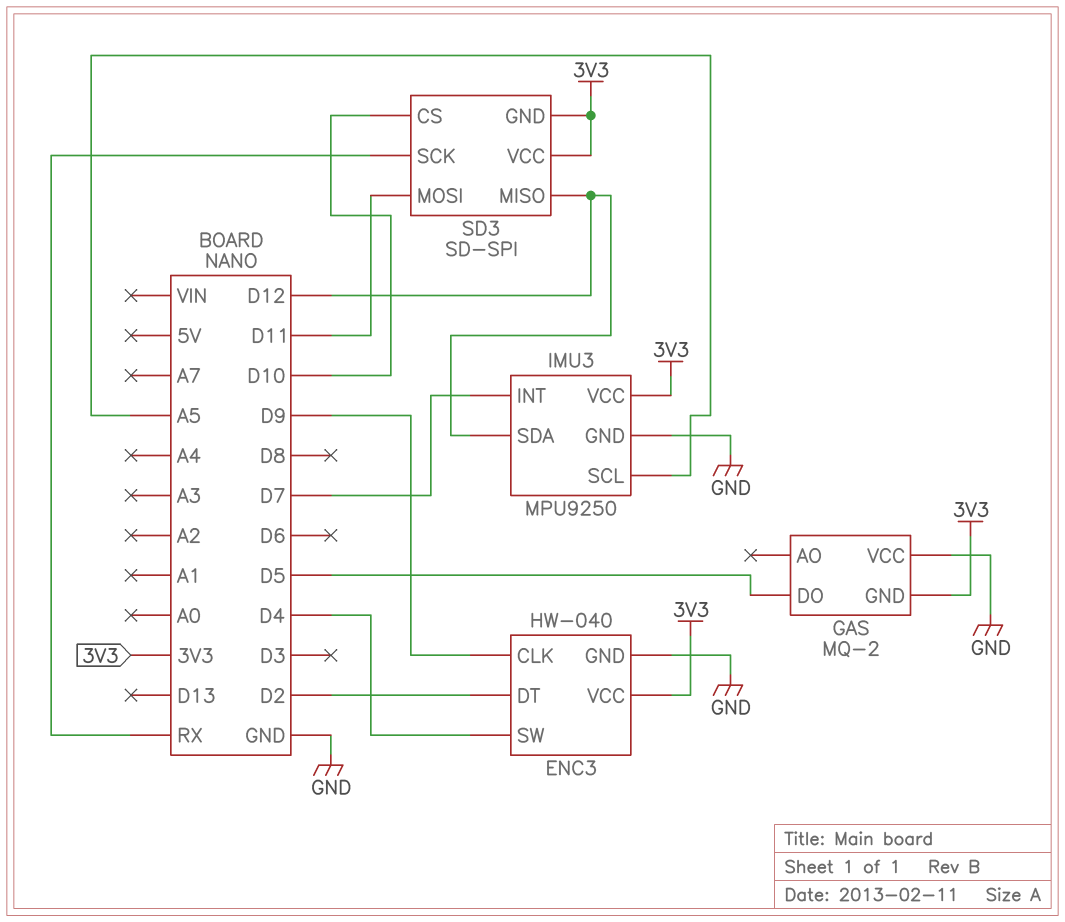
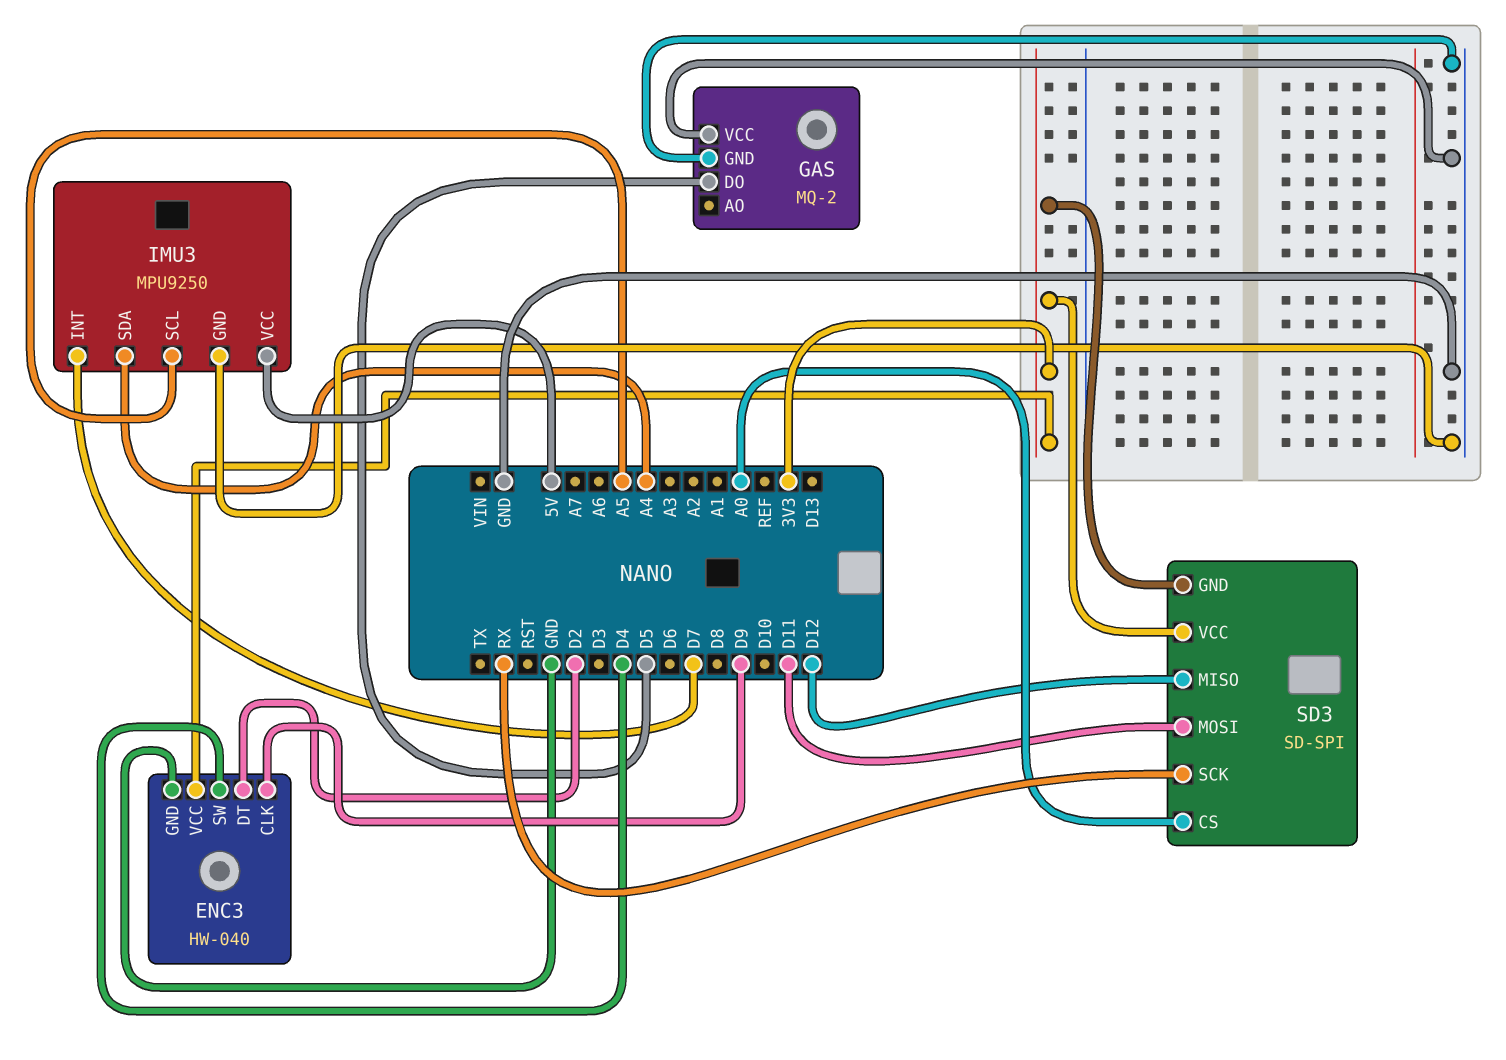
GAS pin GND: 3V3 -> GND
IMU3 pin SDA: D12 -> A4
IMU3 pin VCC: 3V3 -> 5V
SD3 pin CS: D10 -> A0

